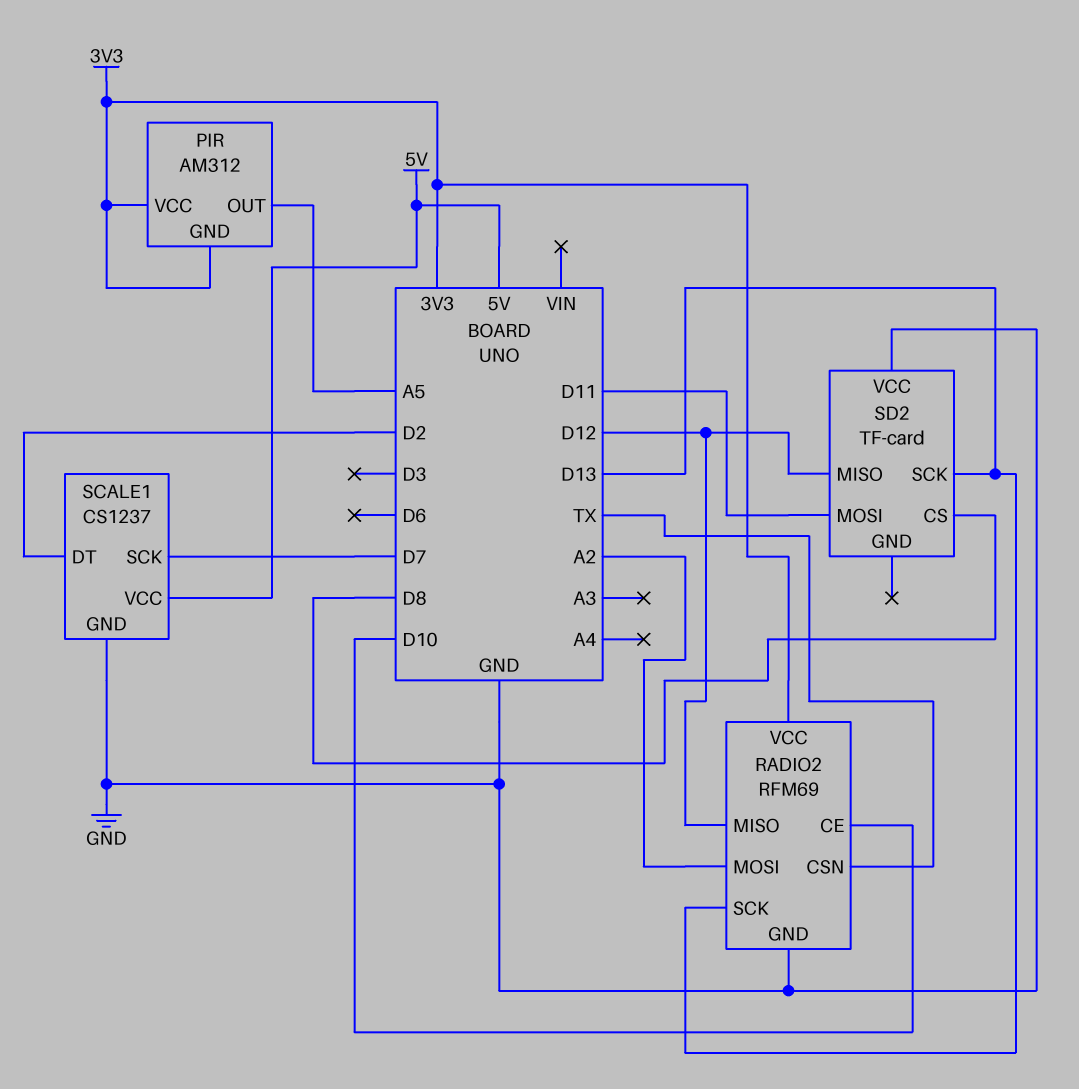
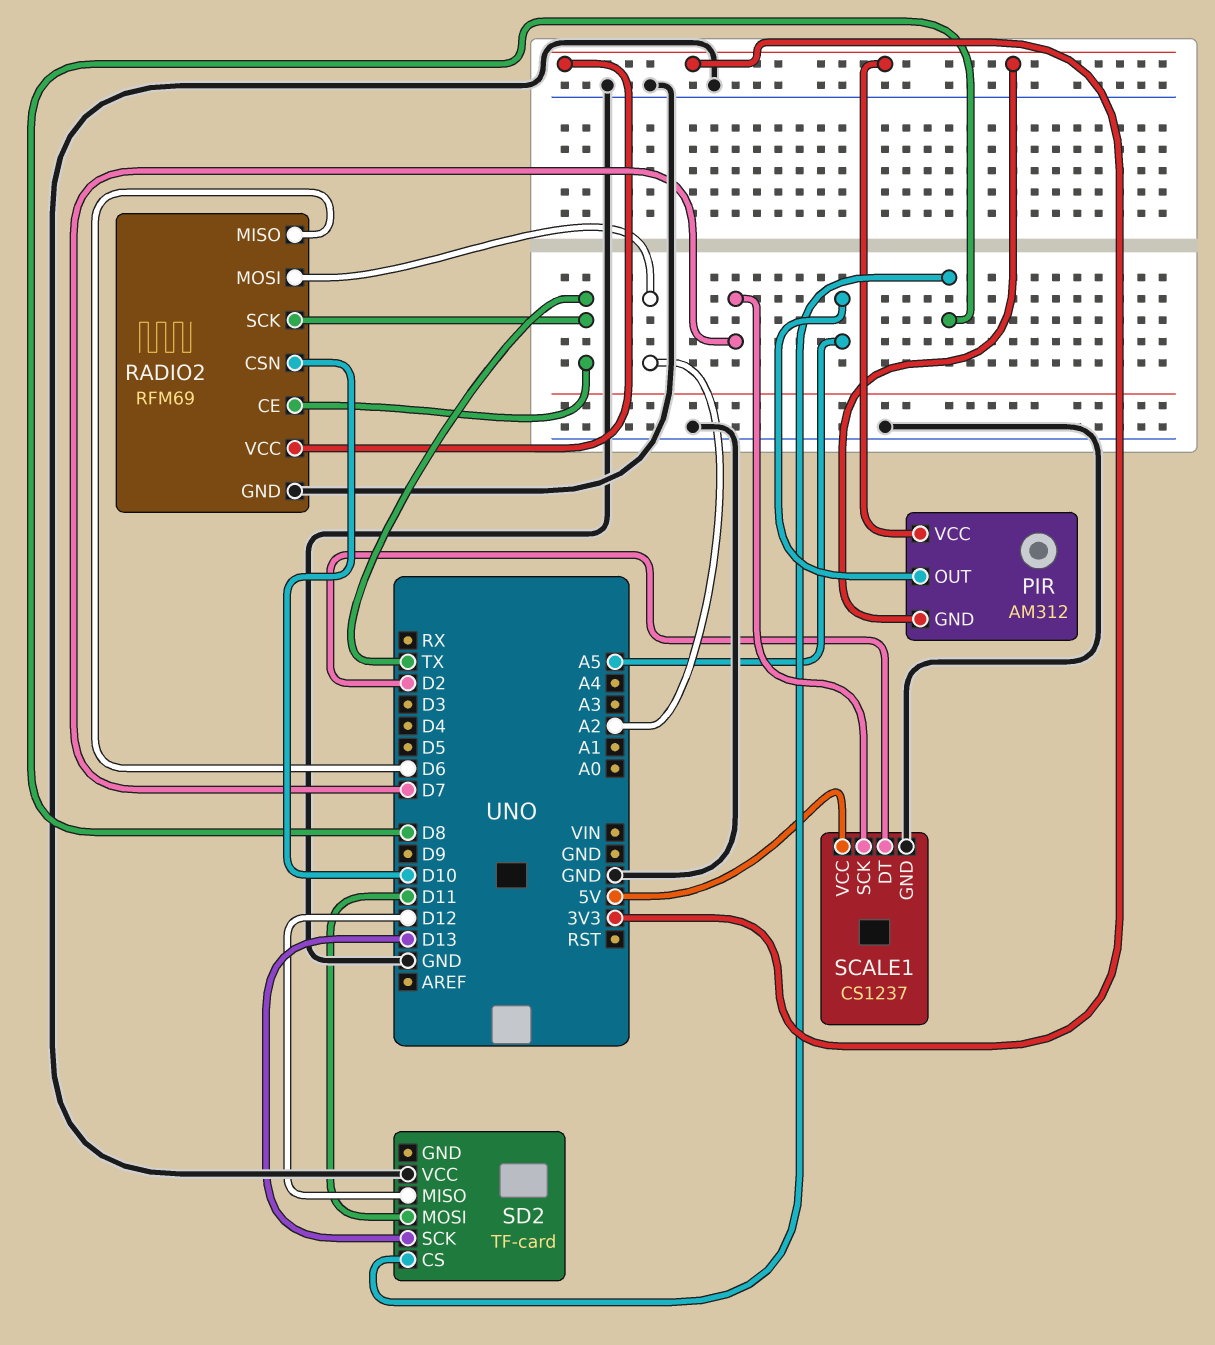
RADIO2 pin CE: D10 -> TX
RADIO2 pin CSN: TX -> D10
RADIO2 pin MISO: D12 -> D6
RADIO2 pin SCK: D13 -> TX

